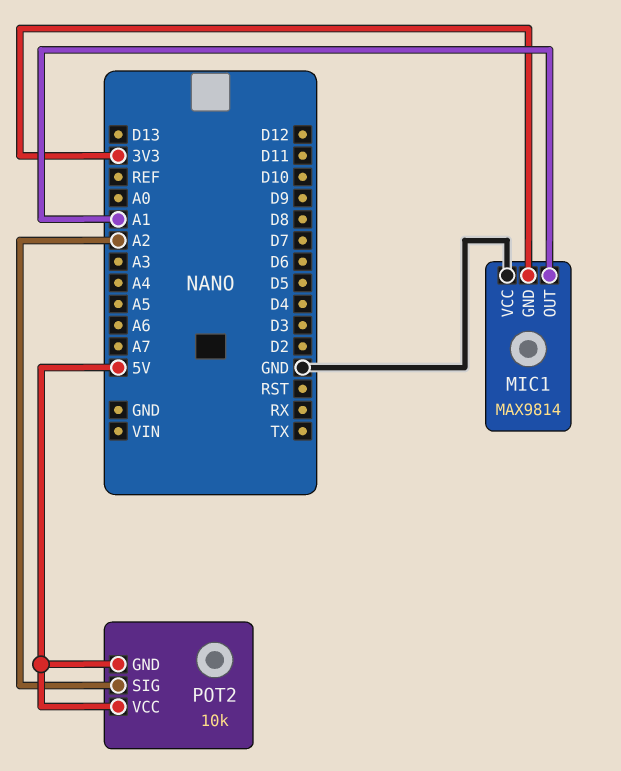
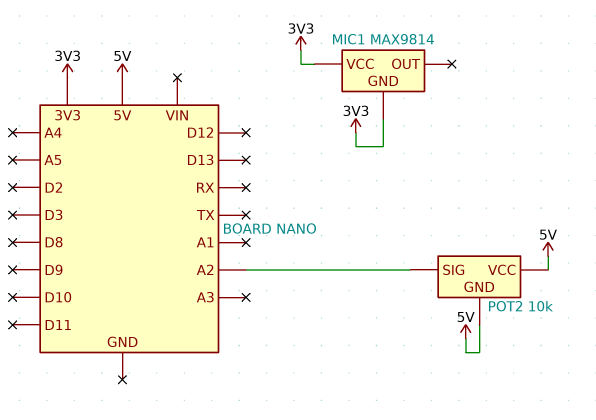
MIC1 pin OUT: A1 -> none
MIC1 pin VCC: GND -> 3V3

